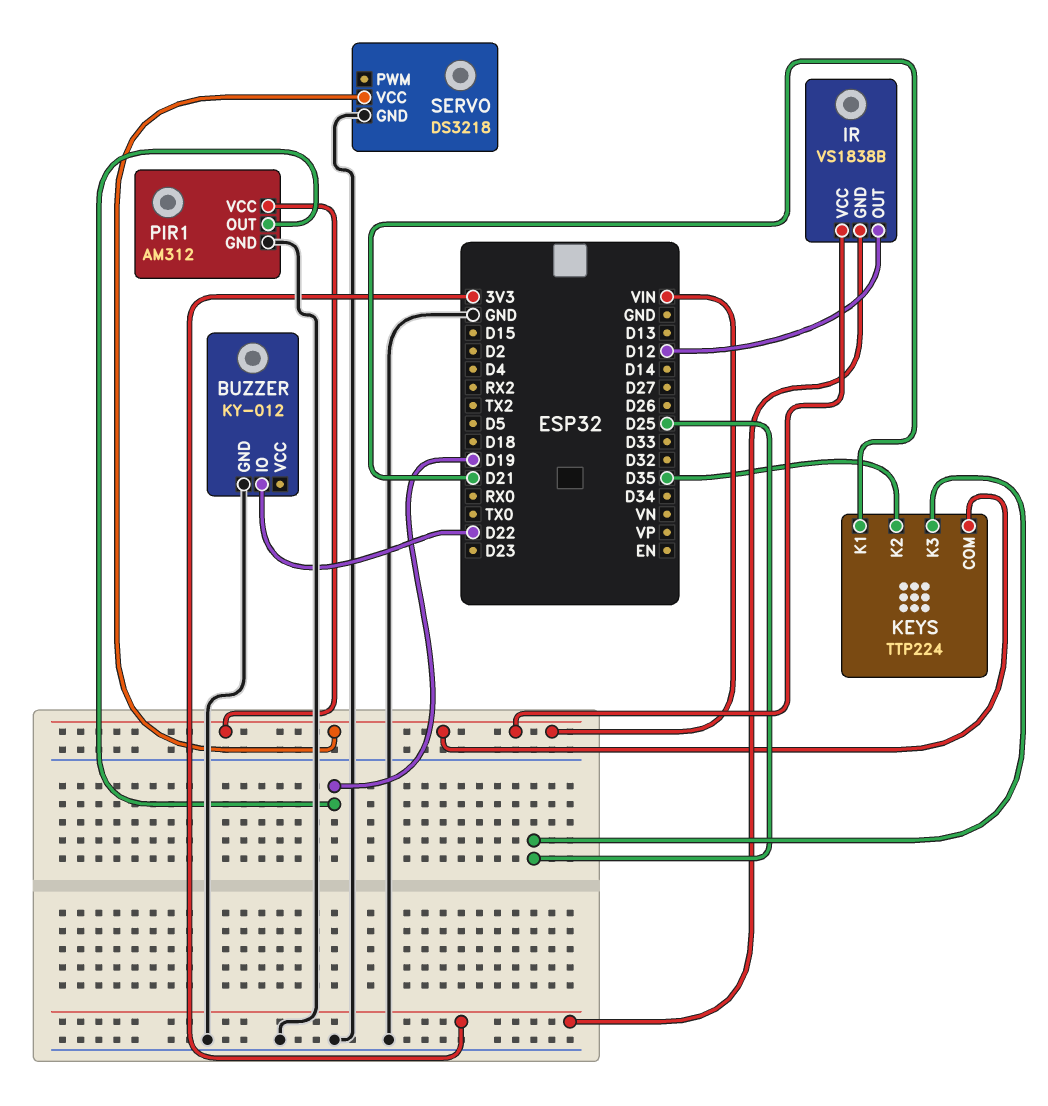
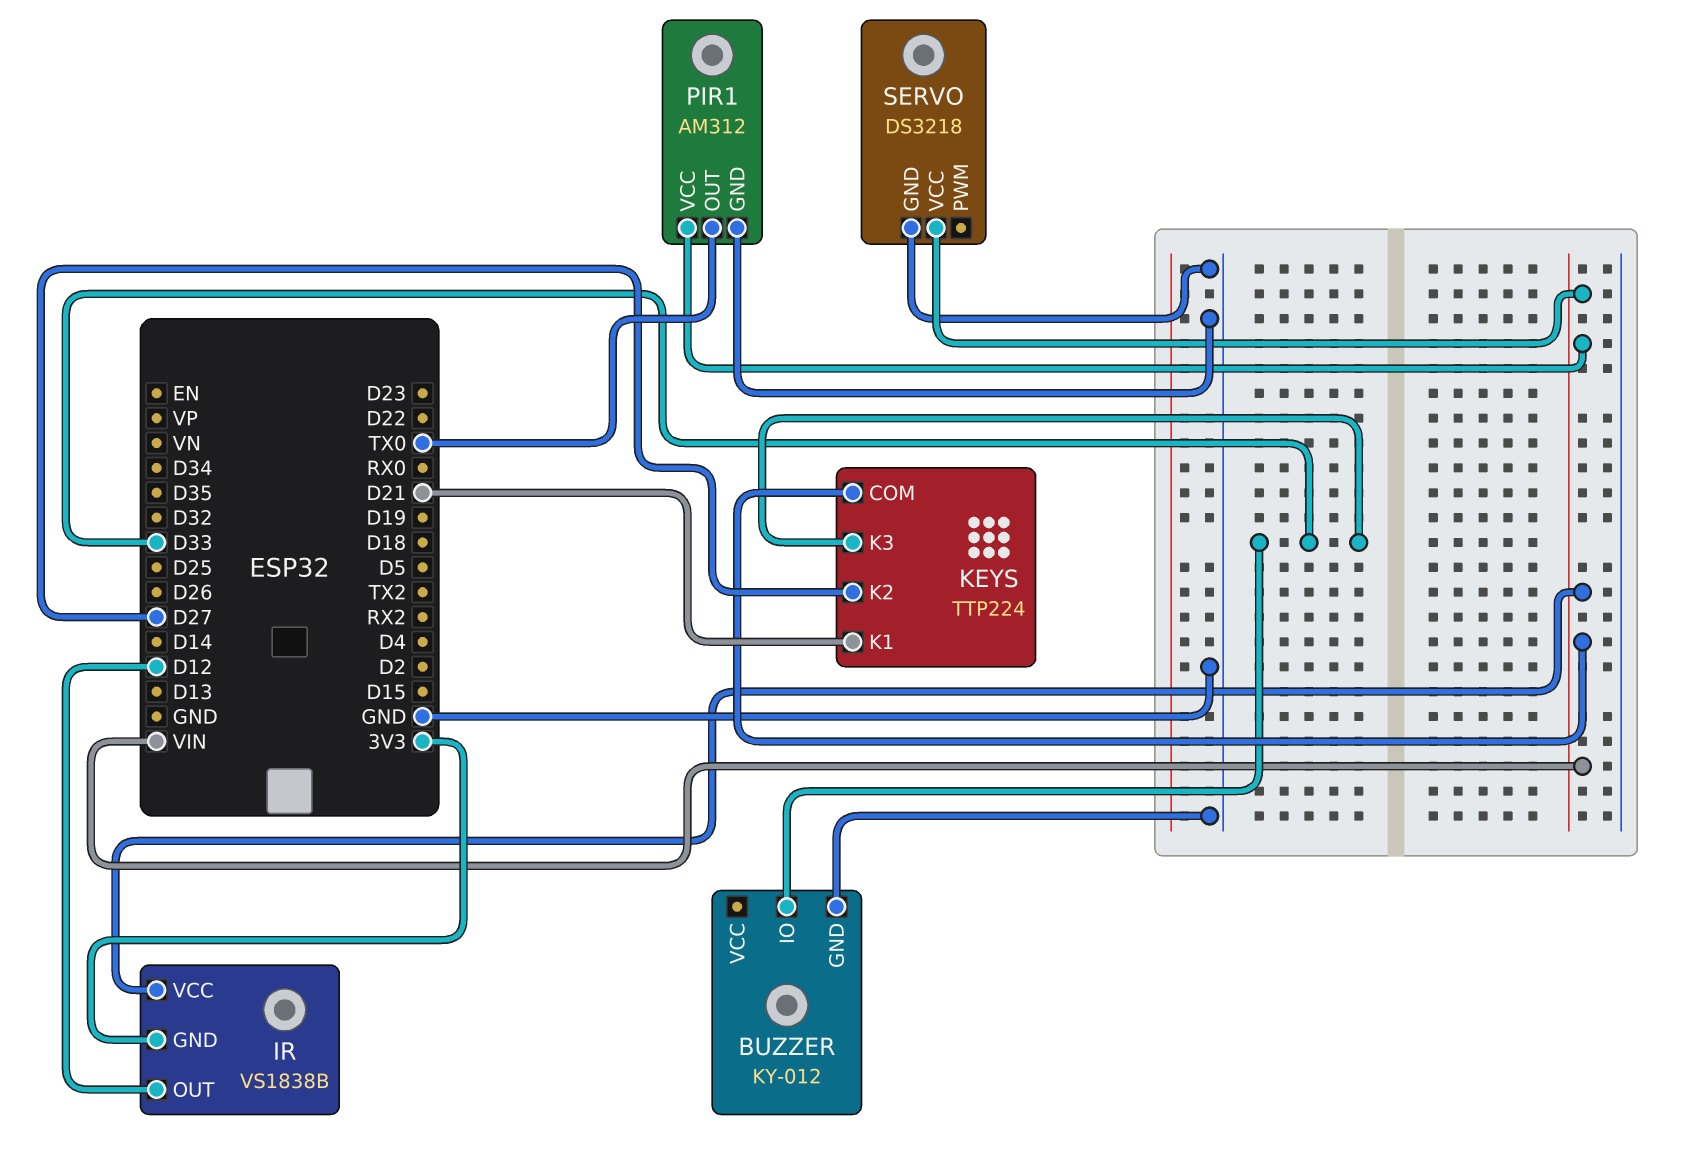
BUZZER pin IO: D22 -> D33
KEYS pin K2: D35 -> D27
KEYS pin K3: D25 -> D33
PIR1 pin OUT: D19 -> TX0

